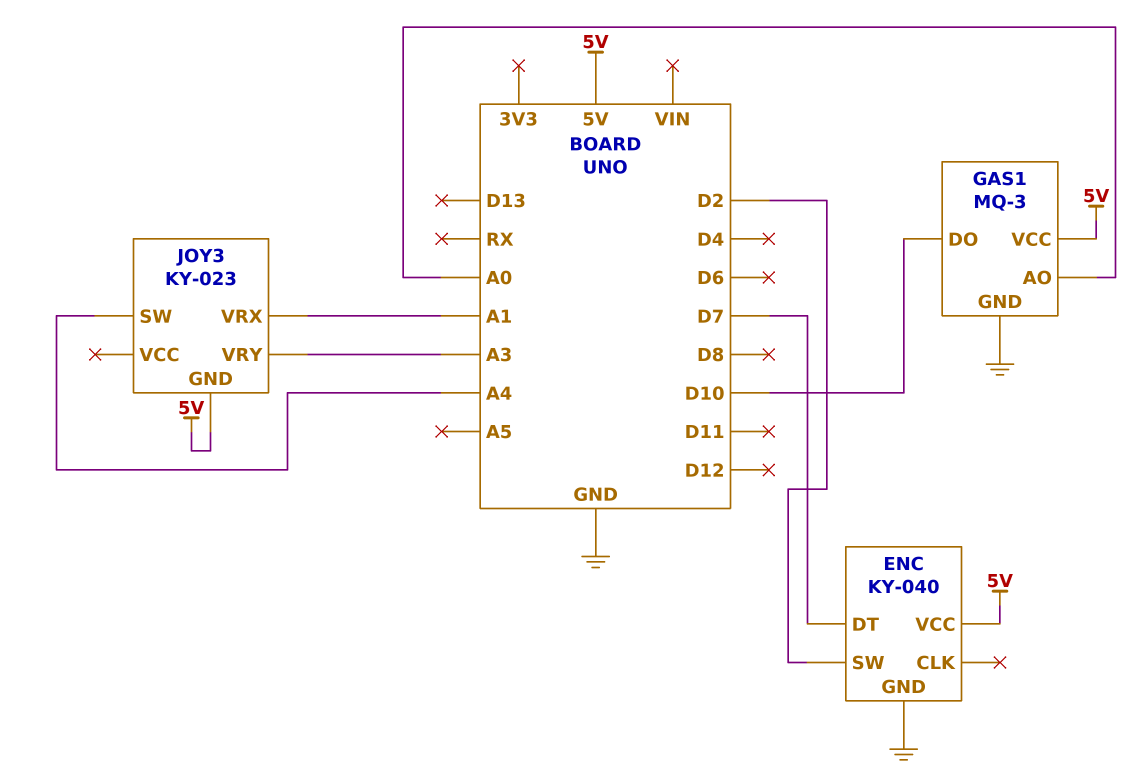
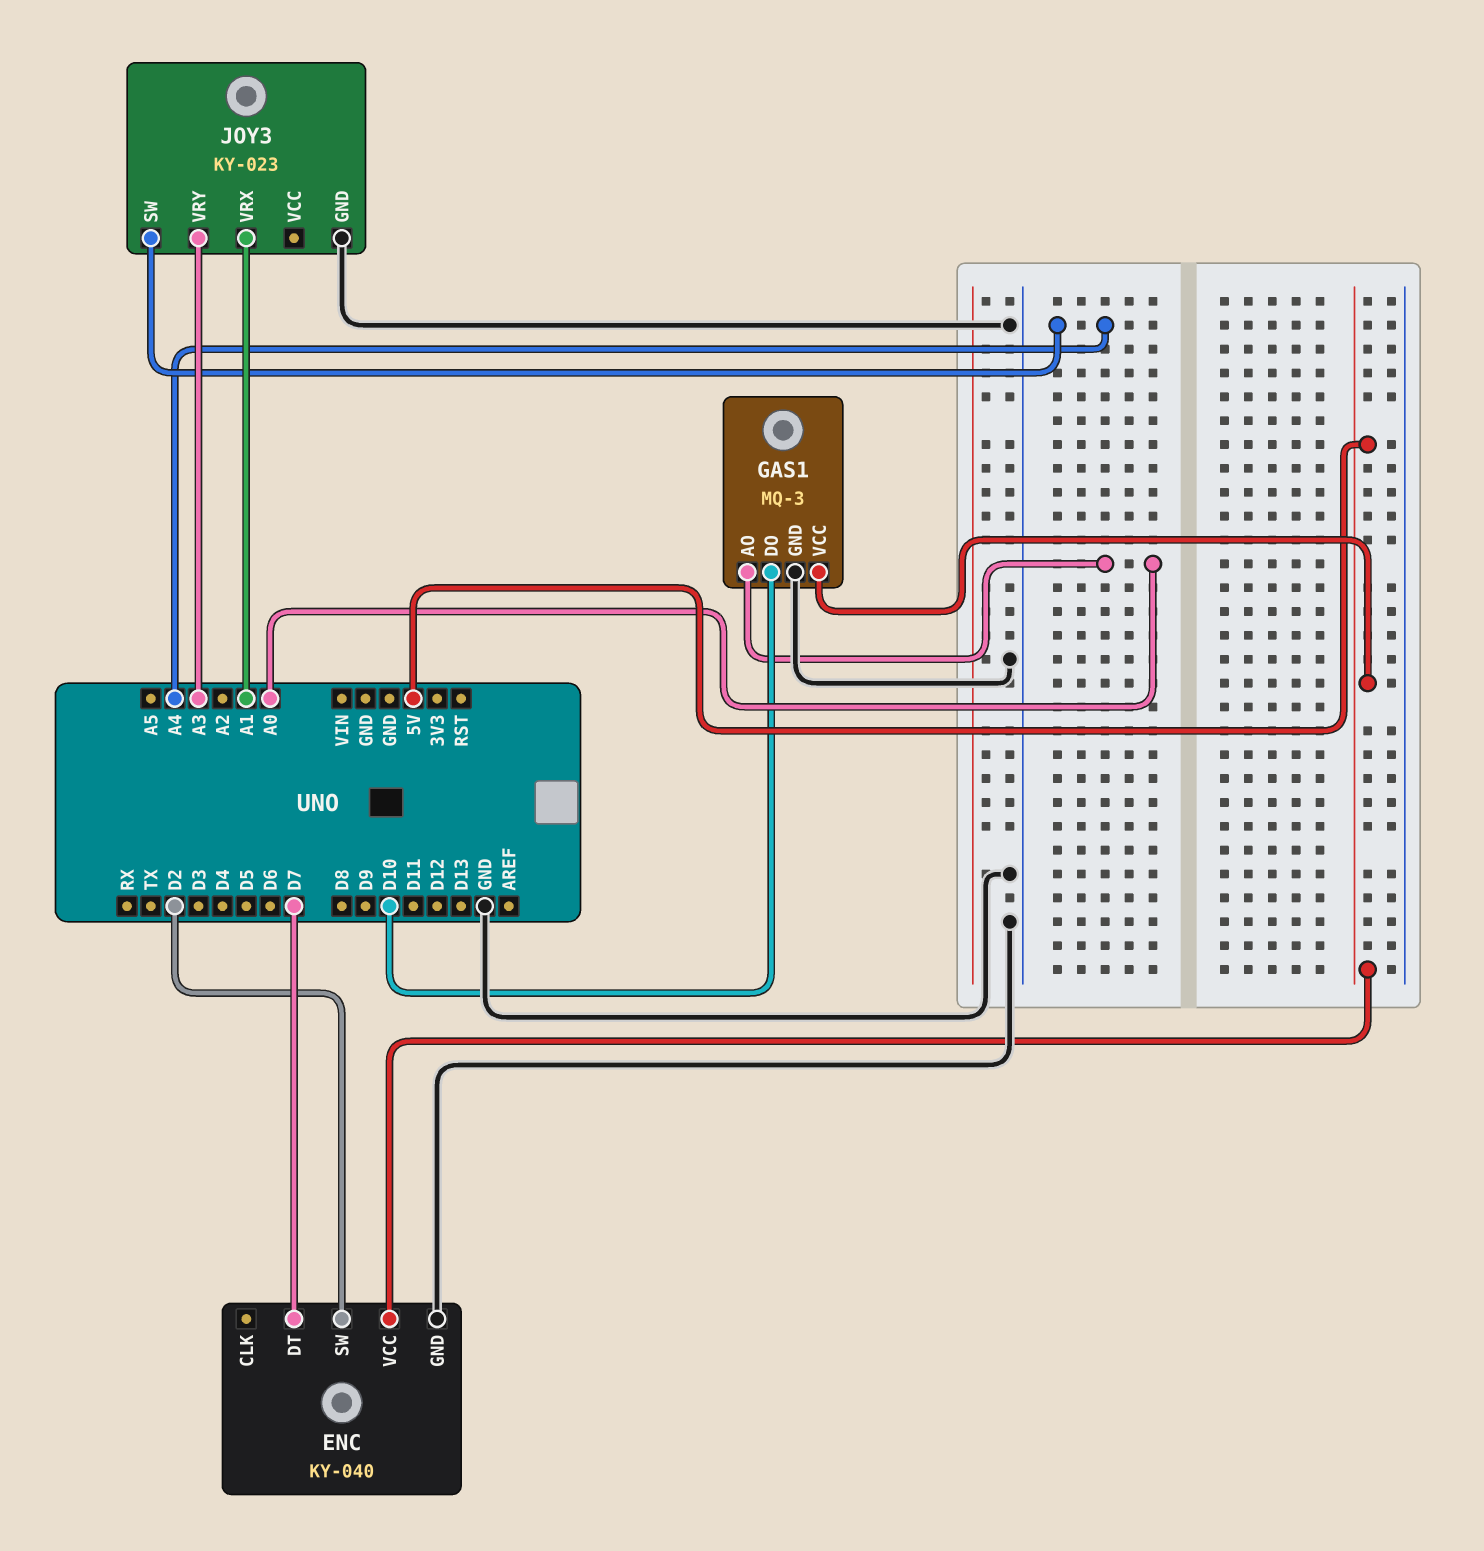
JOY3 pin GND: 5V -> GND

